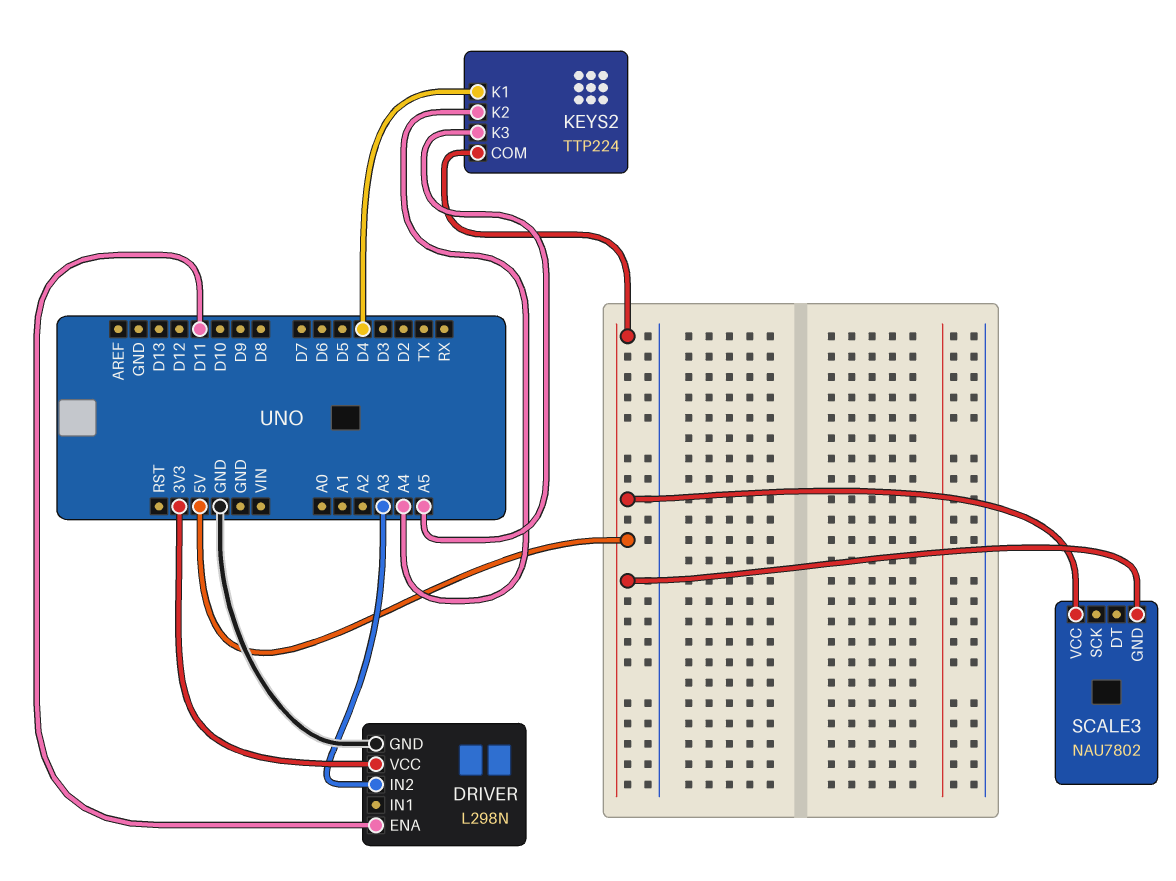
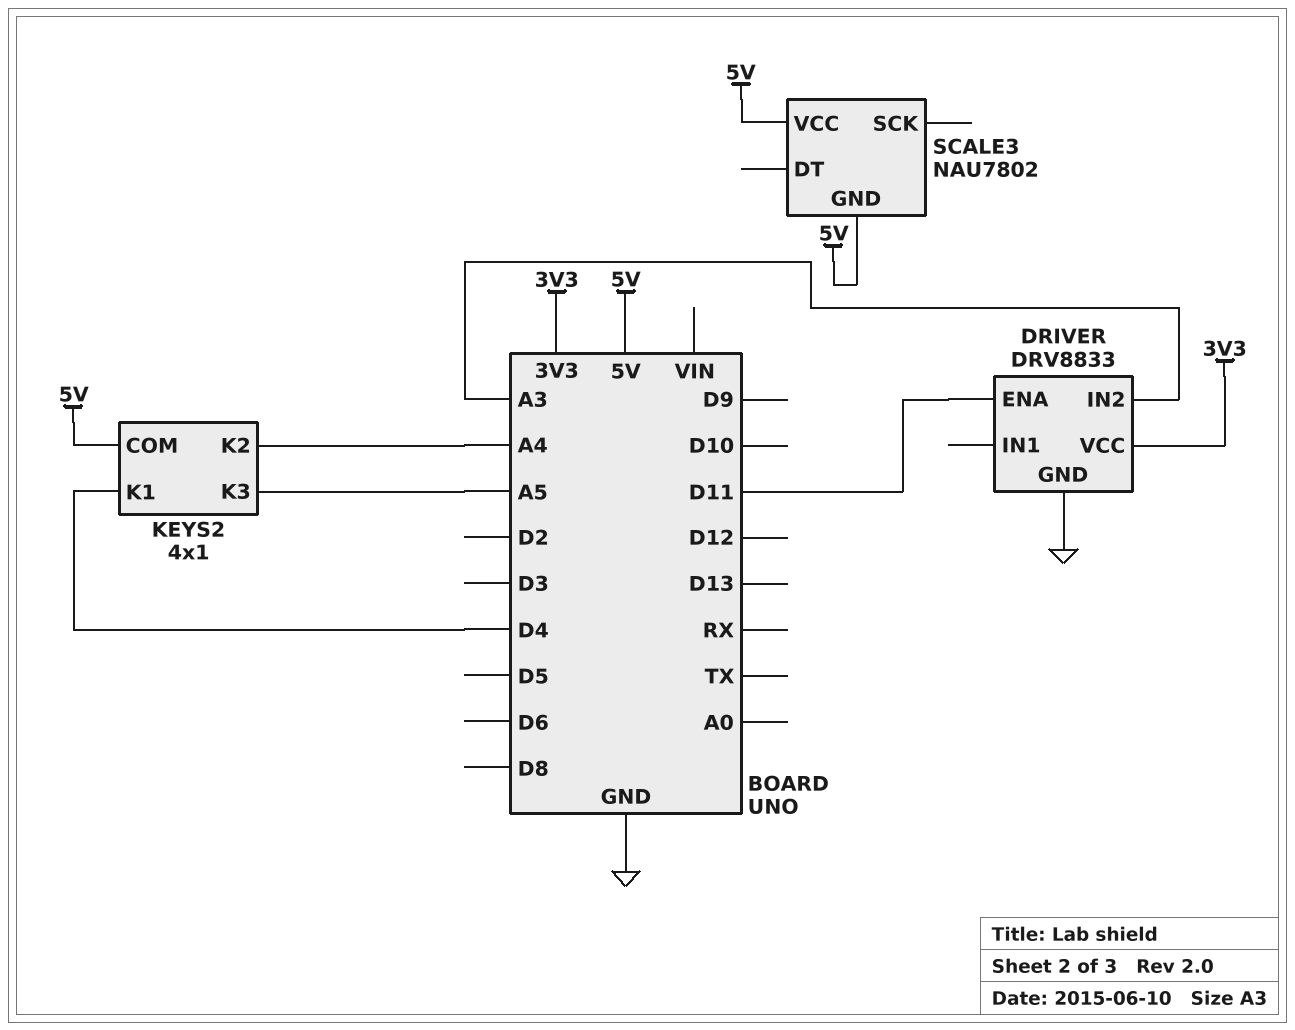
DRIVER: L298N -> DRV8833
KEYS2: TTP224 -> 4x1

